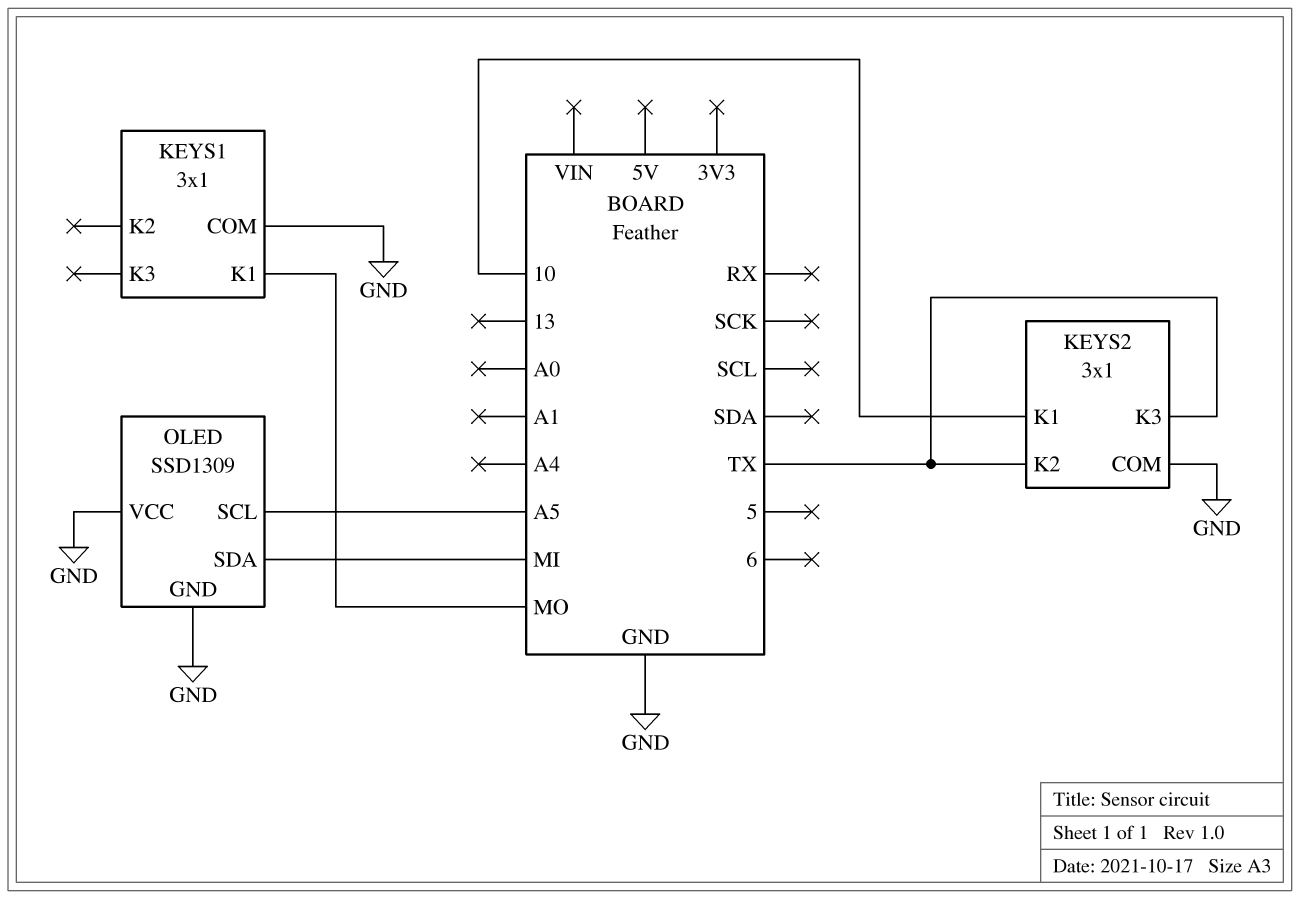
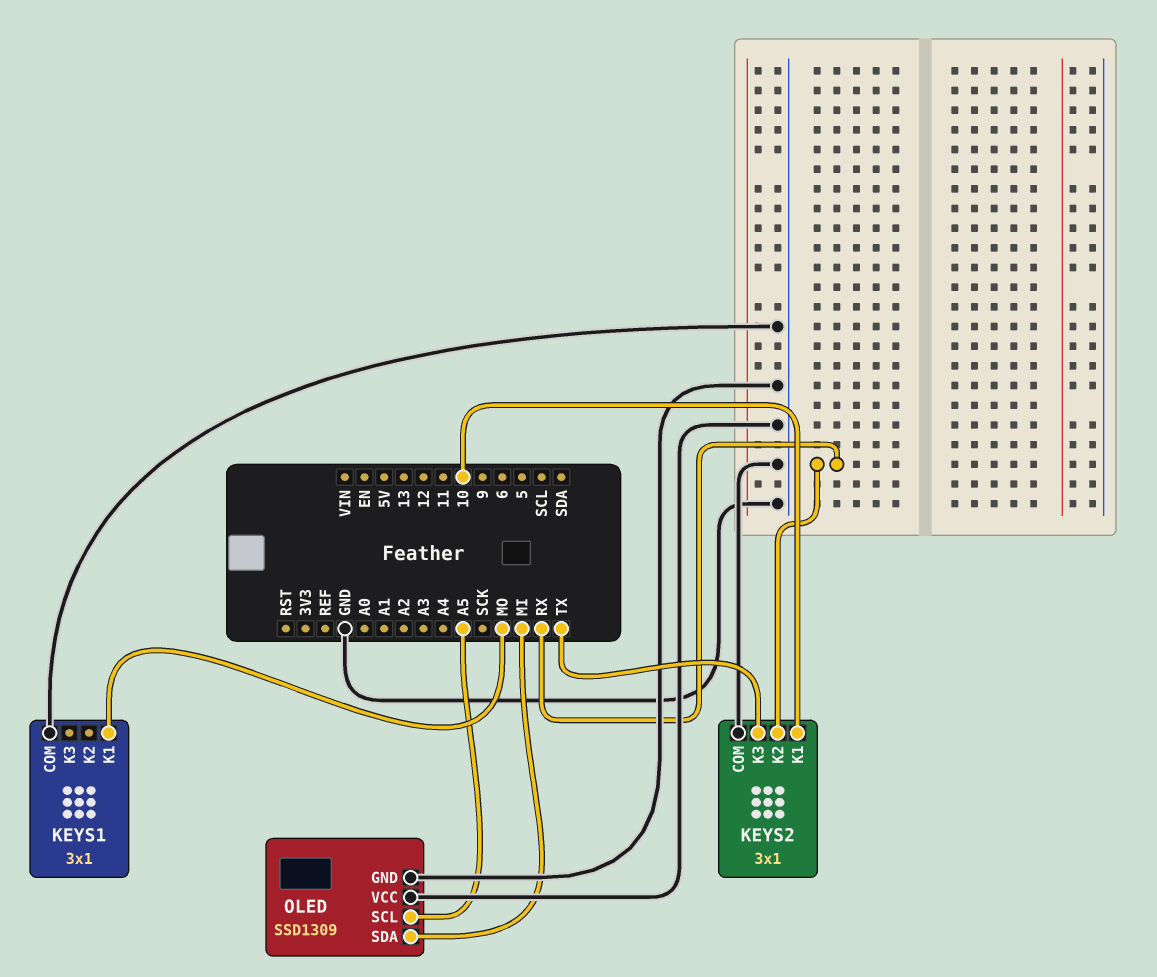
KEYS2 pin K2: TX -> RX

